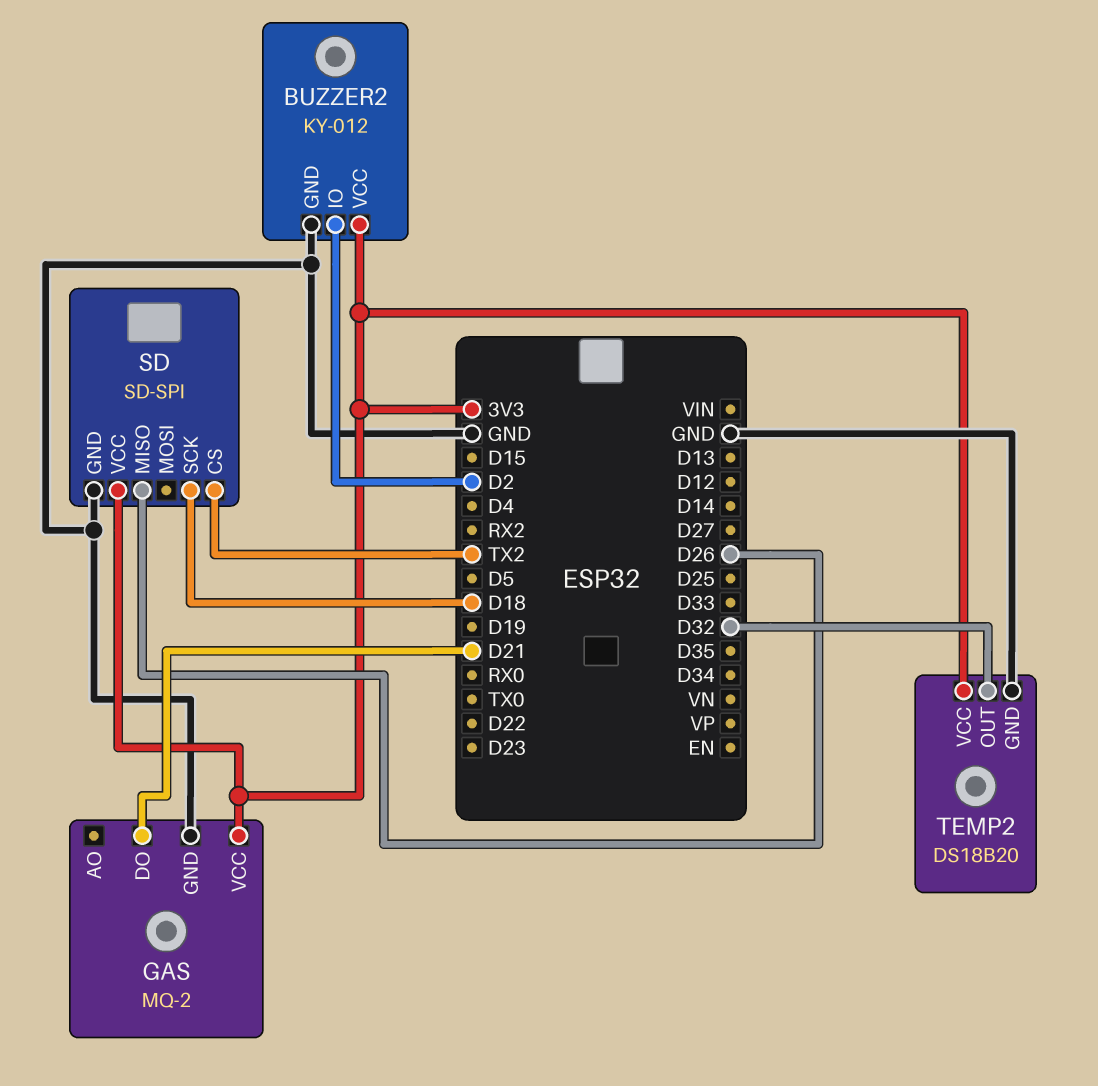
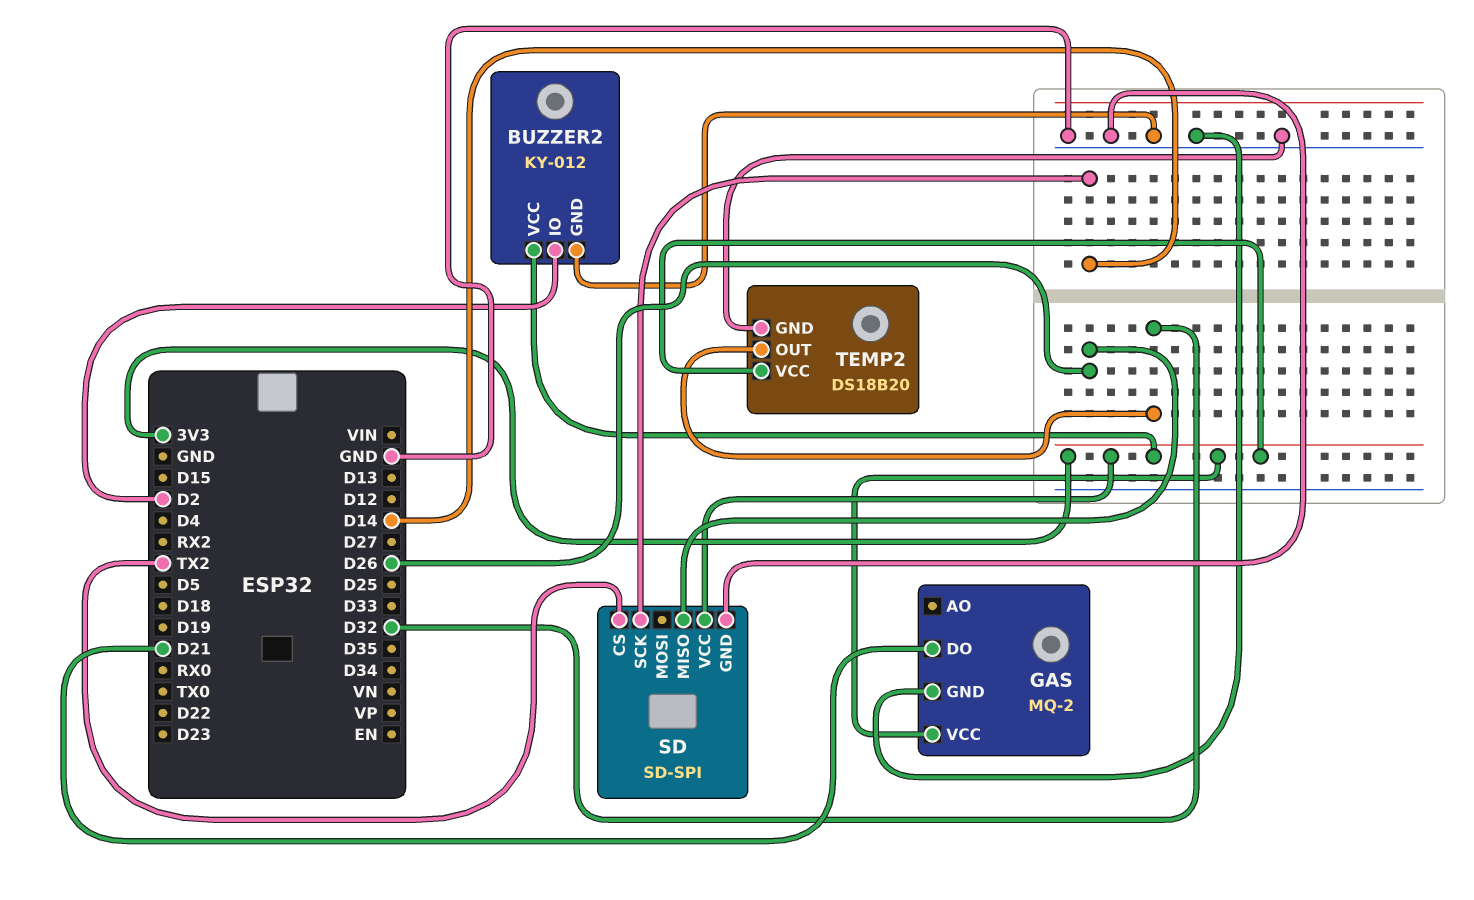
SD pin SCK: D18 -> D14

